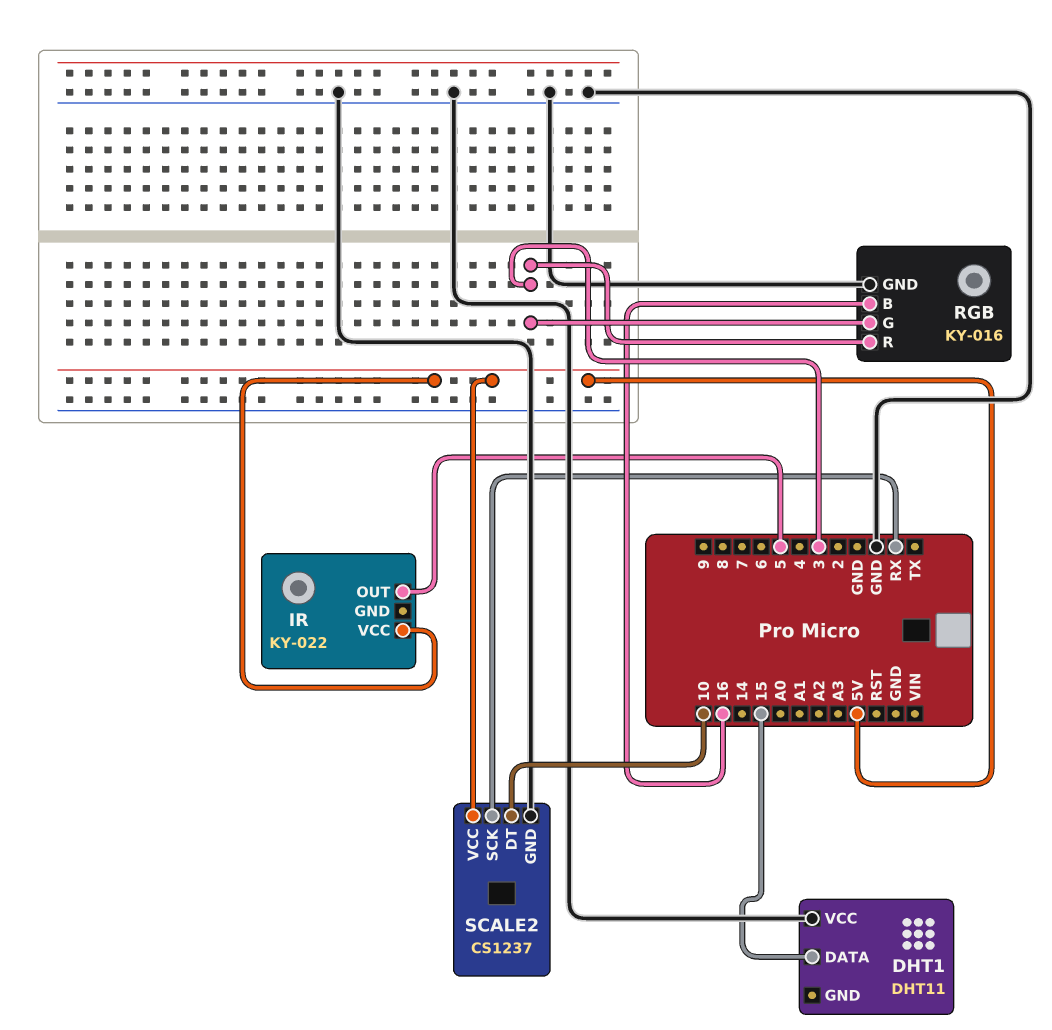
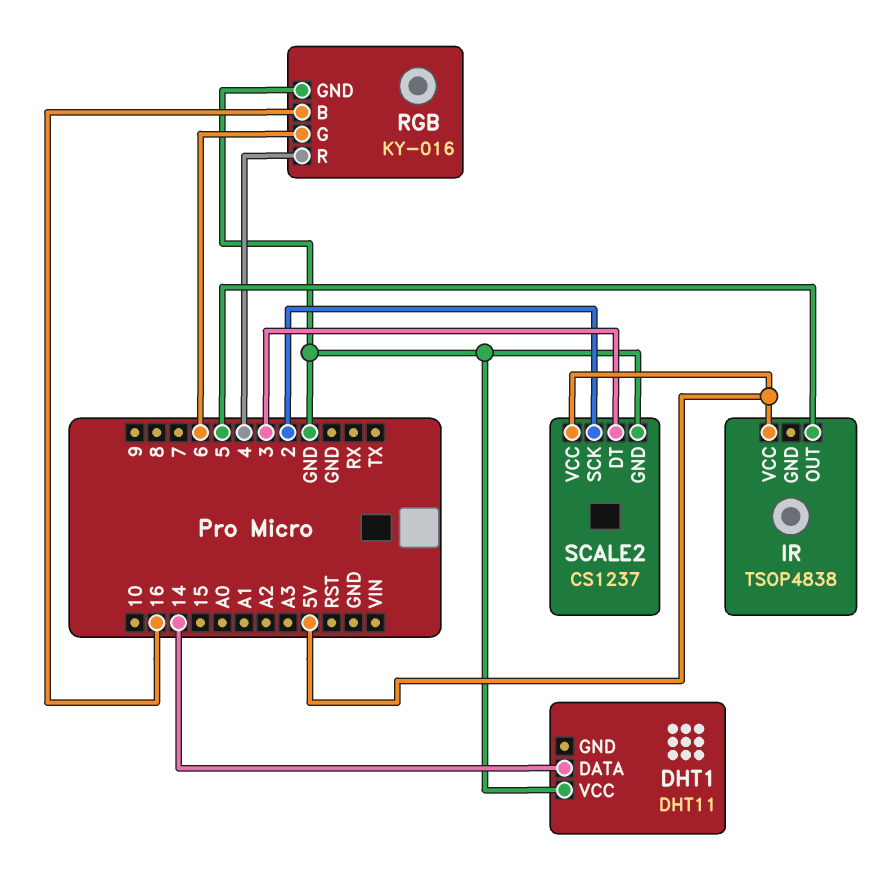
DHT1 pin DATA: 15 -> 14
IR: KY-022 -> TSOP4838
RGB pin G: 3 -> 6
RGB pin R: 3 -> 4
SCALE2 pin DT: 10 -> 3
SCALE2 pin SCK: RX -> 2

